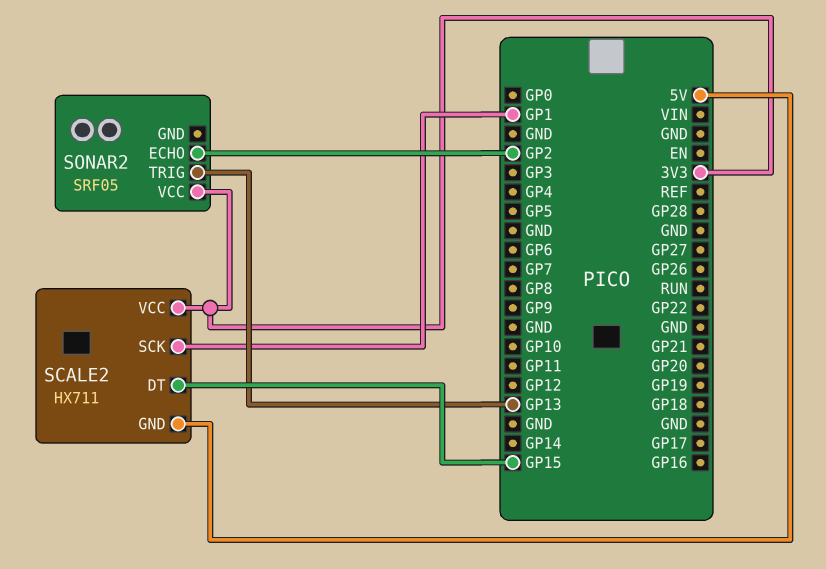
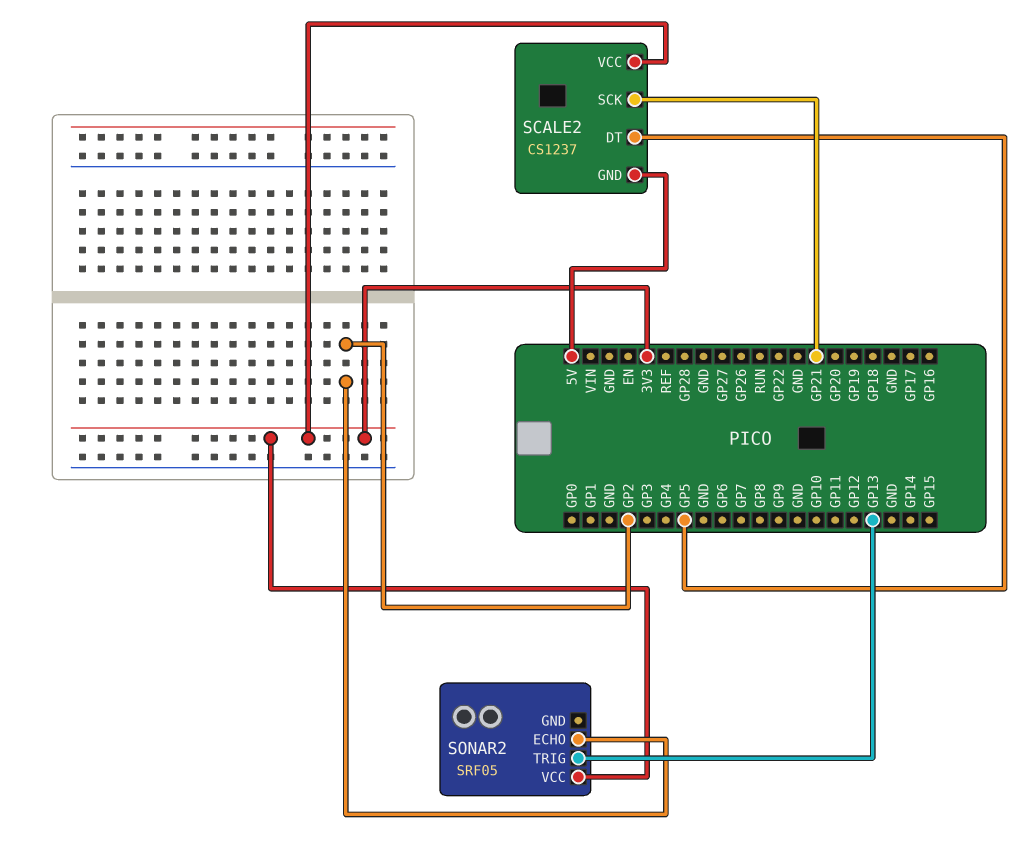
SCALE2: HX711 -> CS1237
SCALE2 pin DT: GP15 -> GP5
SCALE2 pin SCK: GP1 -> GP21

